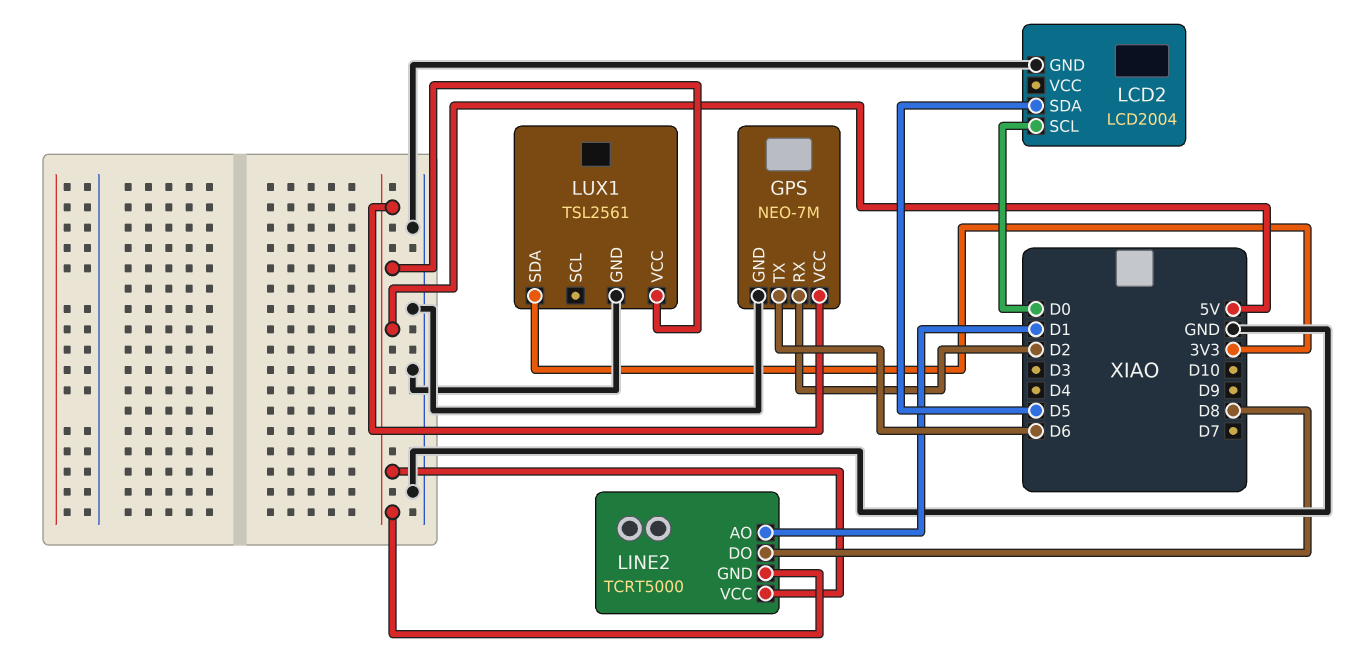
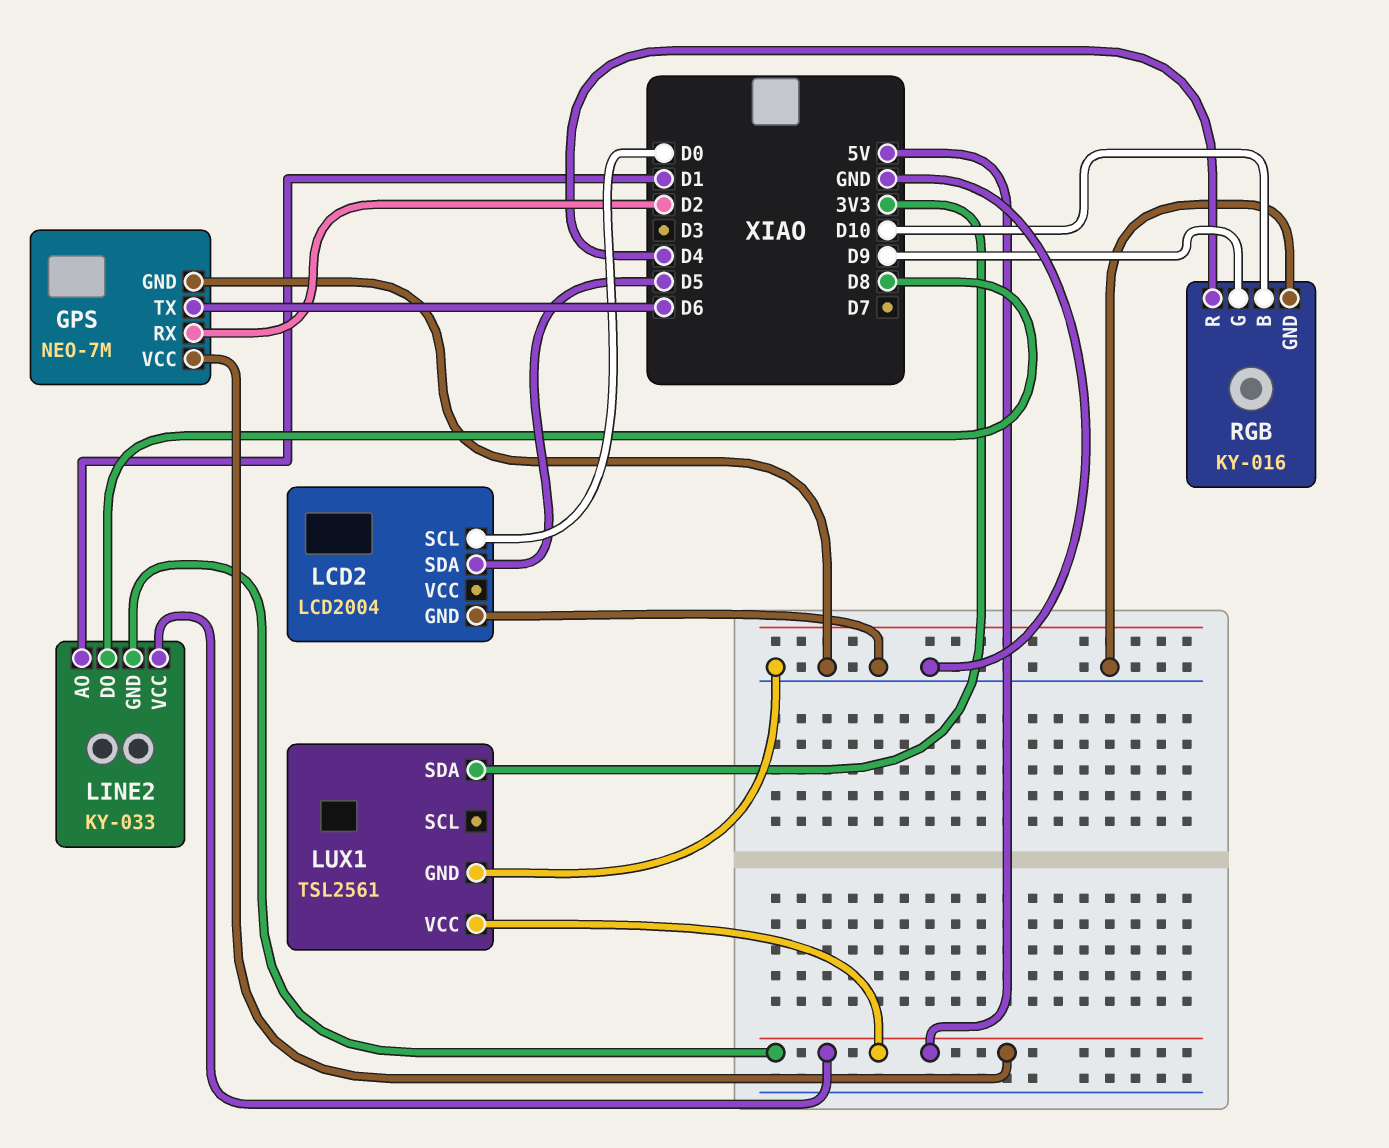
LINE2: TCRT5000 -> KY-033
RGB: none -> KY-016
RGB pin B: none -> D10
RGB pin G: none -> D9
RGB pin GND: none -> GND
RGB pin R: none -> D4

